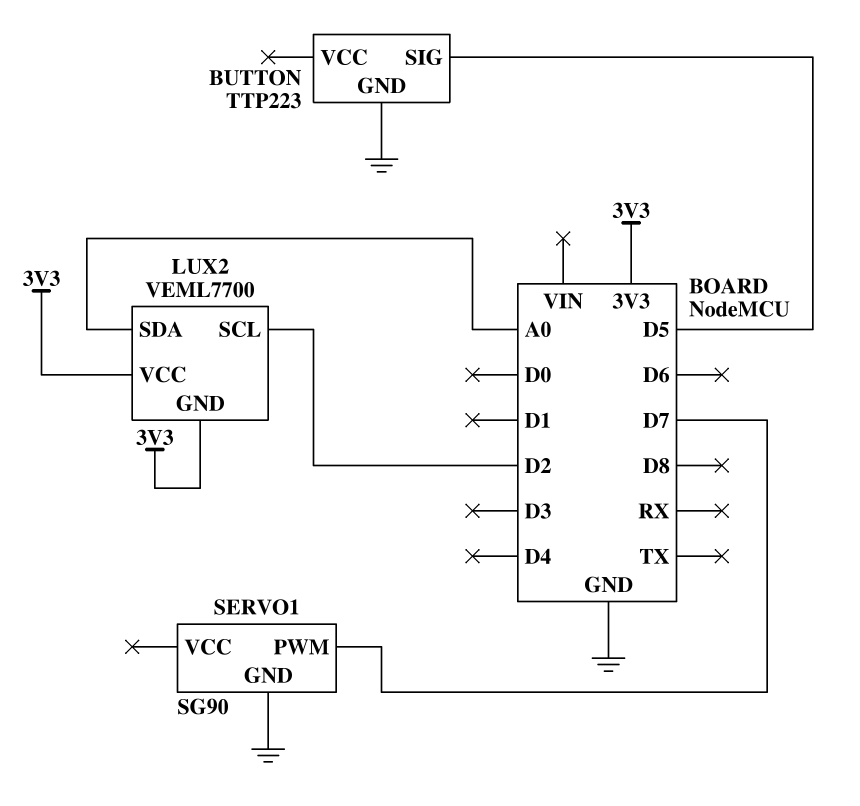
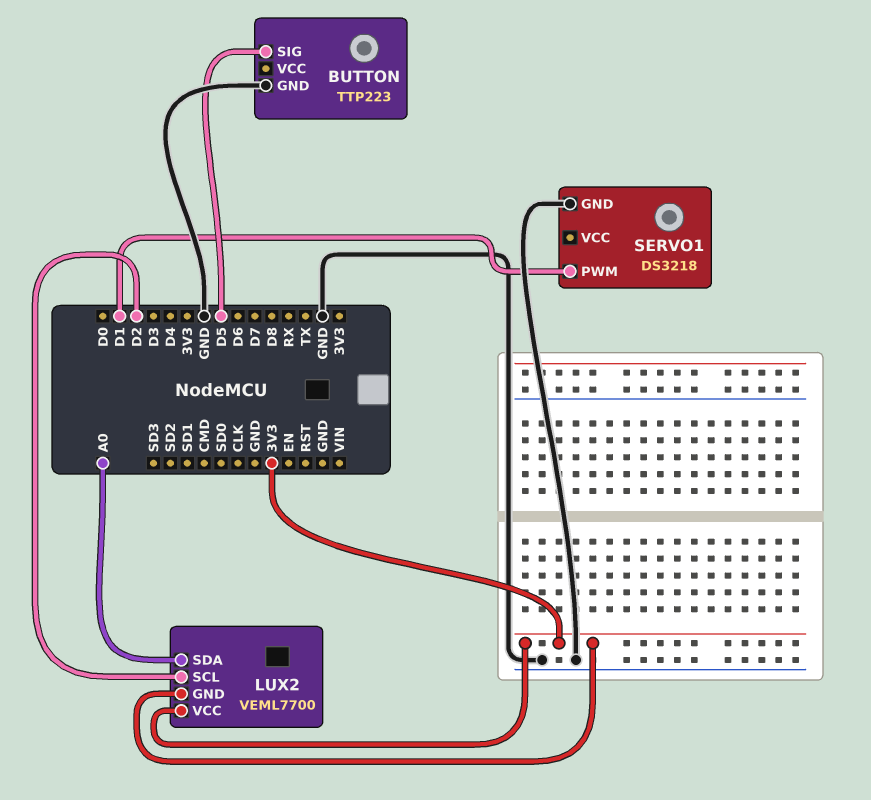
SERVO1: SG90 -> DS3218
SERVO1 pin PWM: D7 -> D1

